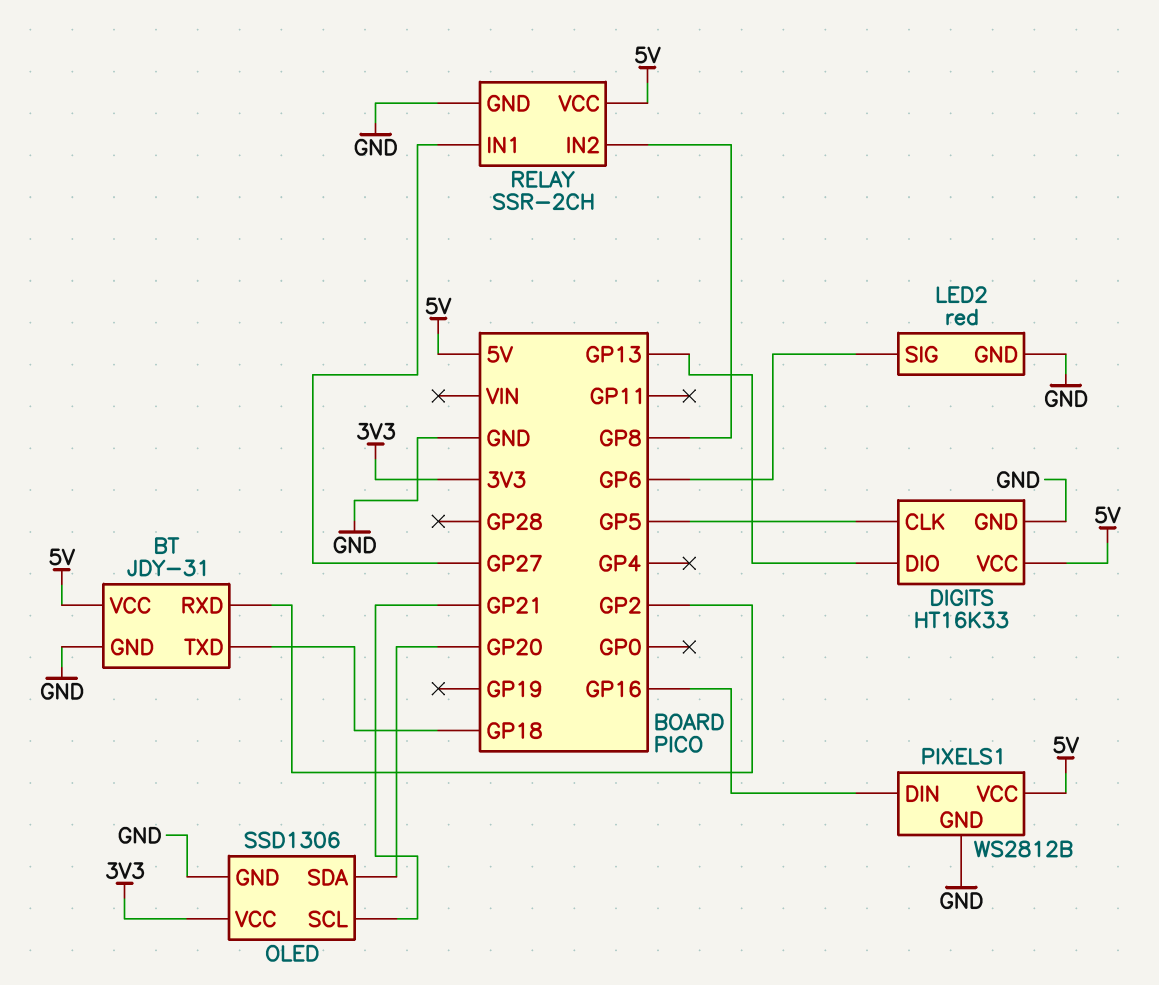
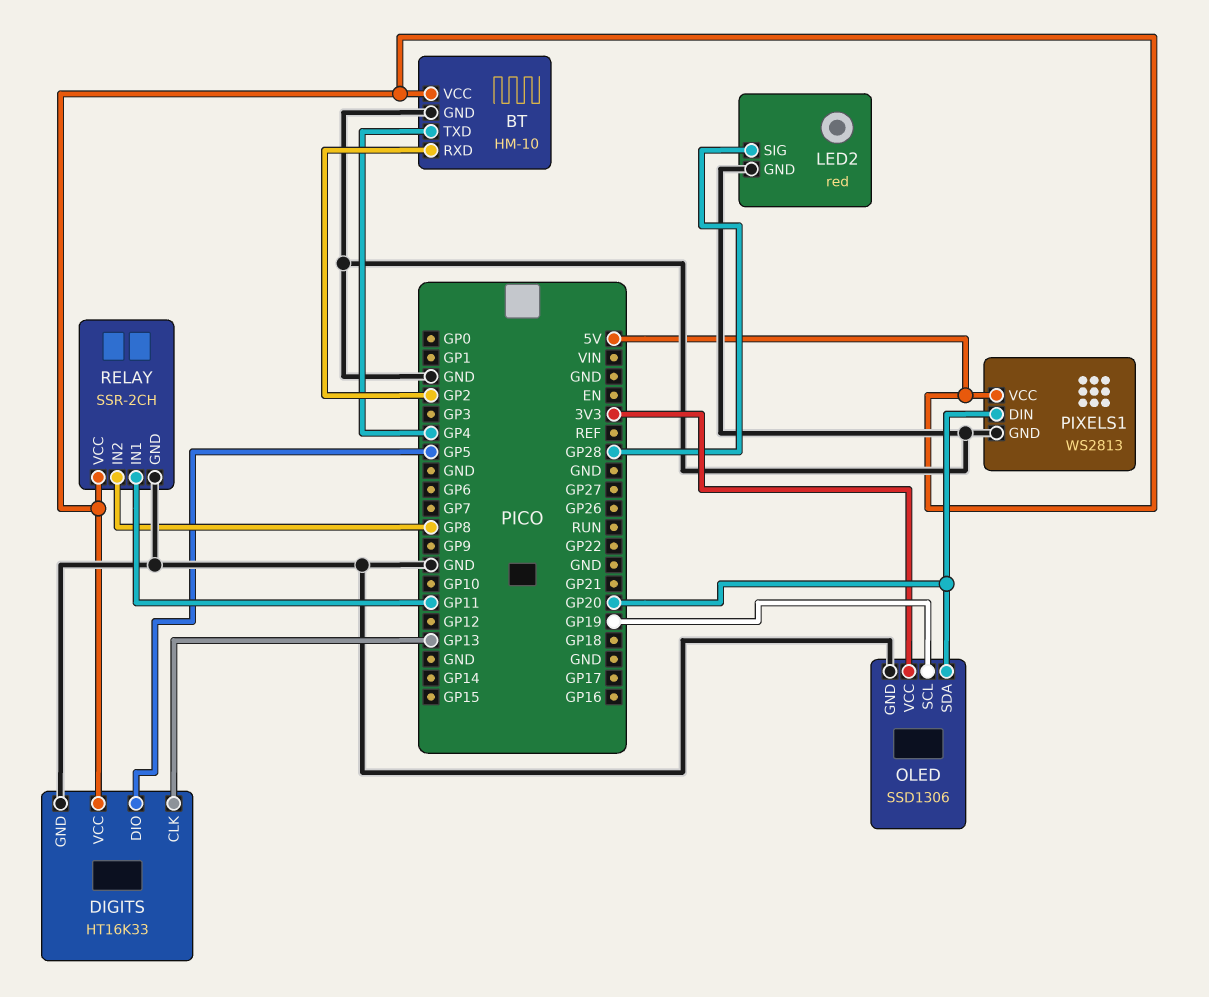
BT: JDY-31 -> HM-10
BT pin TXD: GP18 -> GP4
DIGITS pin CLK: GP5 -> GP13
DIGITS pin DIO: GP13 -> GP5
LED2 pin SIG: GP6 -> GP28
OLED pin SCL: GP21 -> GP19
PIXELS1: WS2812B -> WS2813
PIXELS1 pin DIN: GP16 -> GP20
RELAY pin IN1: GP27 -> GP11

